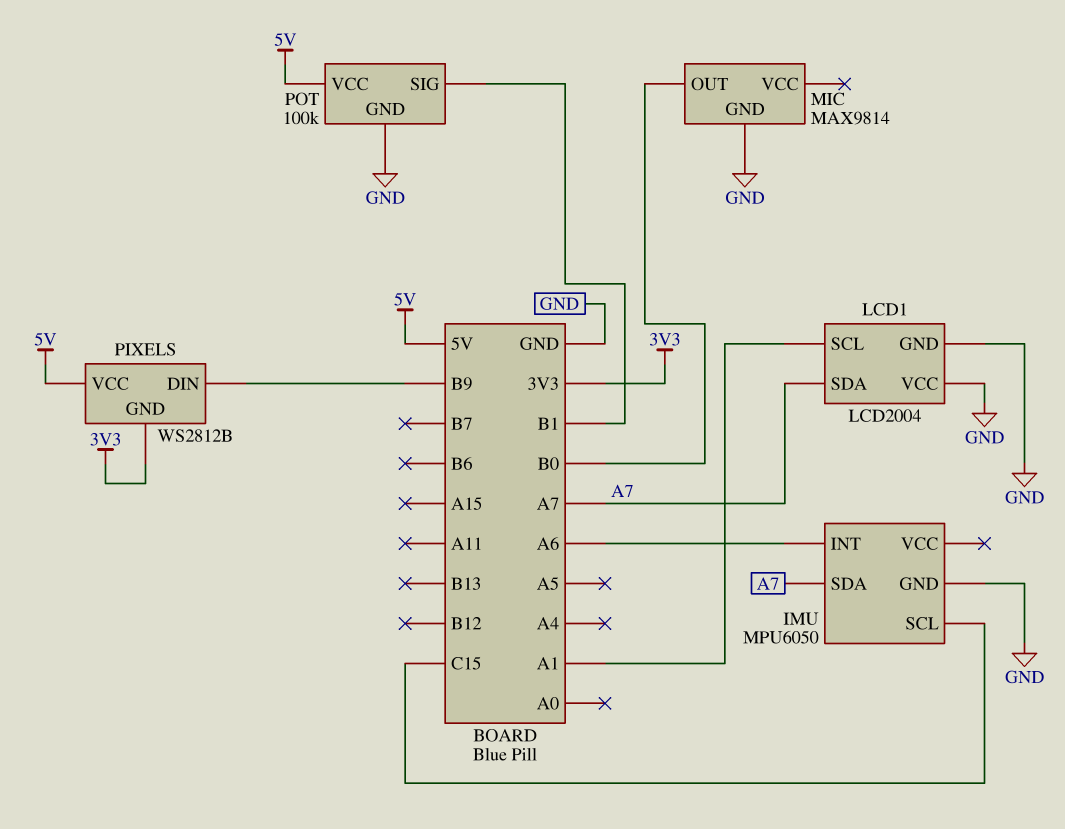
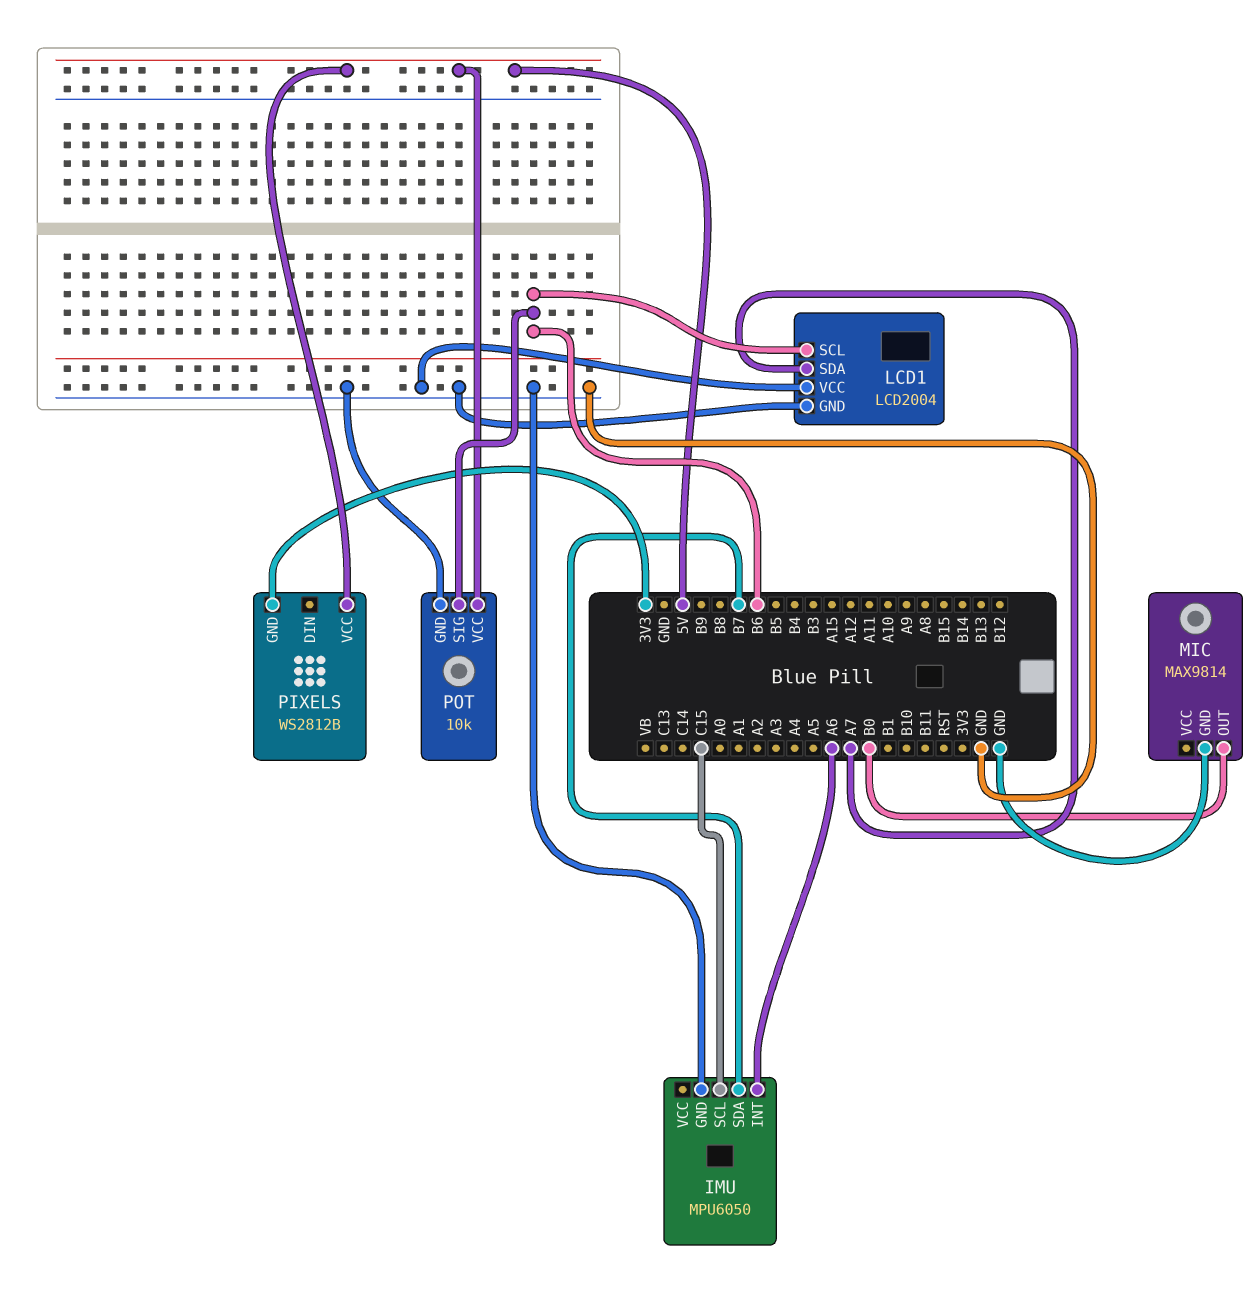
IMU pin SDA: A7 -> B7
LCD1 pin SCL: A1 -> B6
PIXELS pin DIN: B9 -> none
POT: 100k -> 10k
POT pin SIG: B1 -> B6

